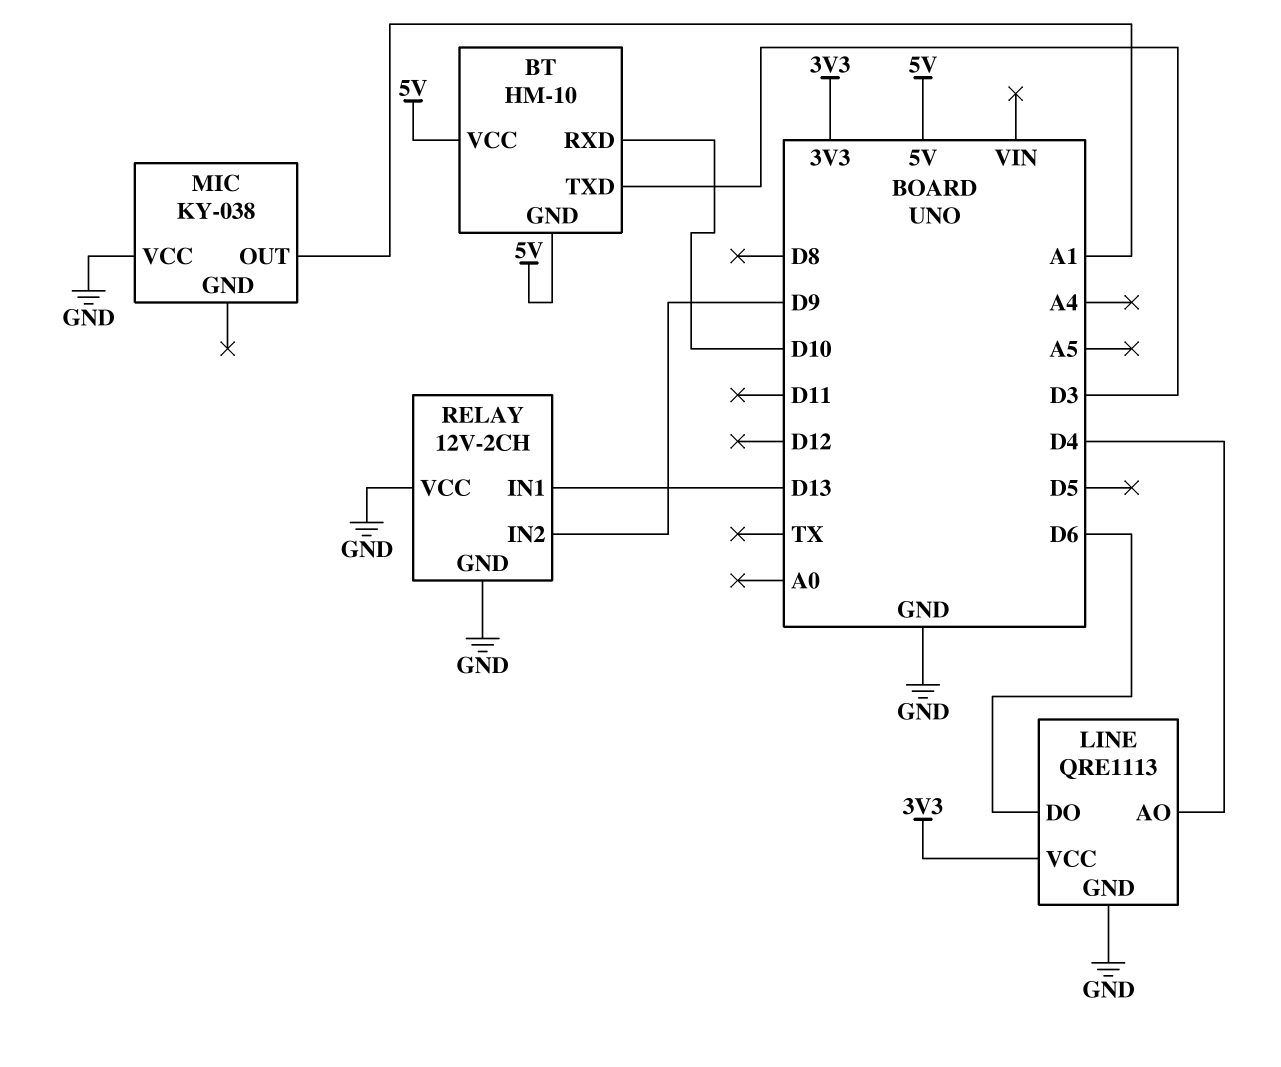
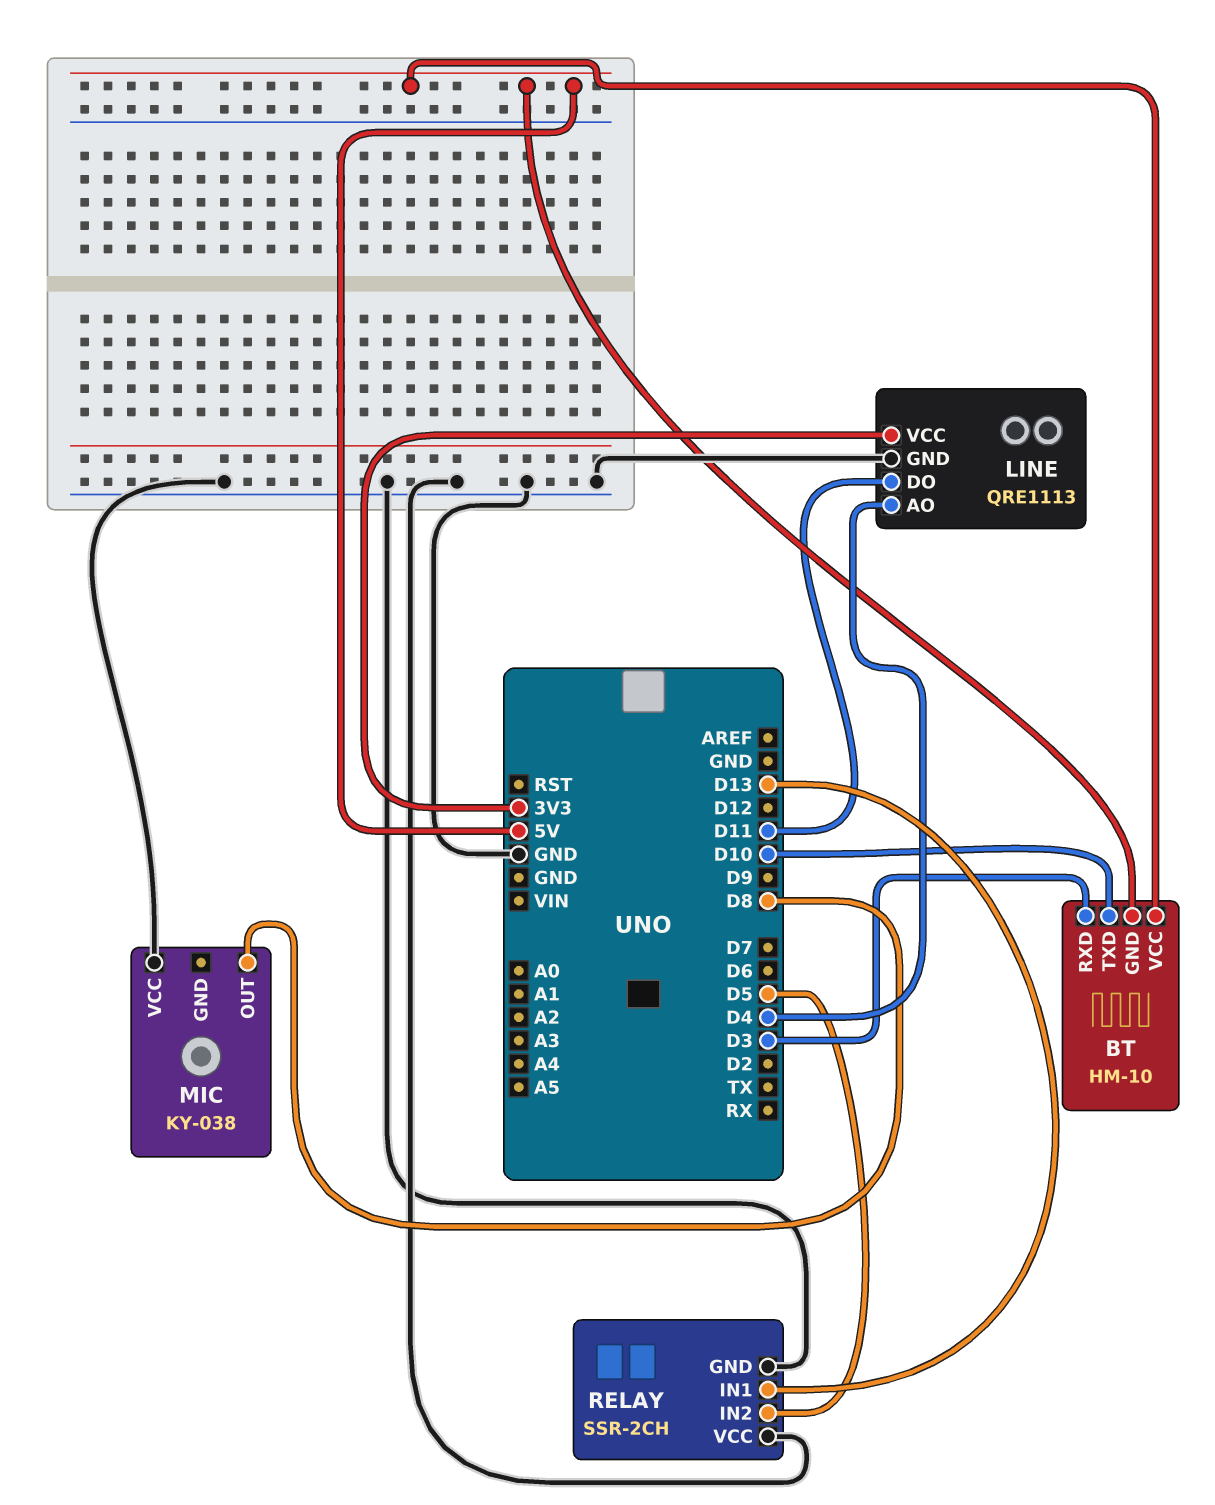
BT pin RXD: D10 -> D3
BT pin TXD: D3 -> D10
LINE pin DO: D6 -> D11
MIC pin OUT: A1 -> D8
RELAY: 12V-2CH -> SSR-2CH
RELAY pin IN2: D9 -> D5

